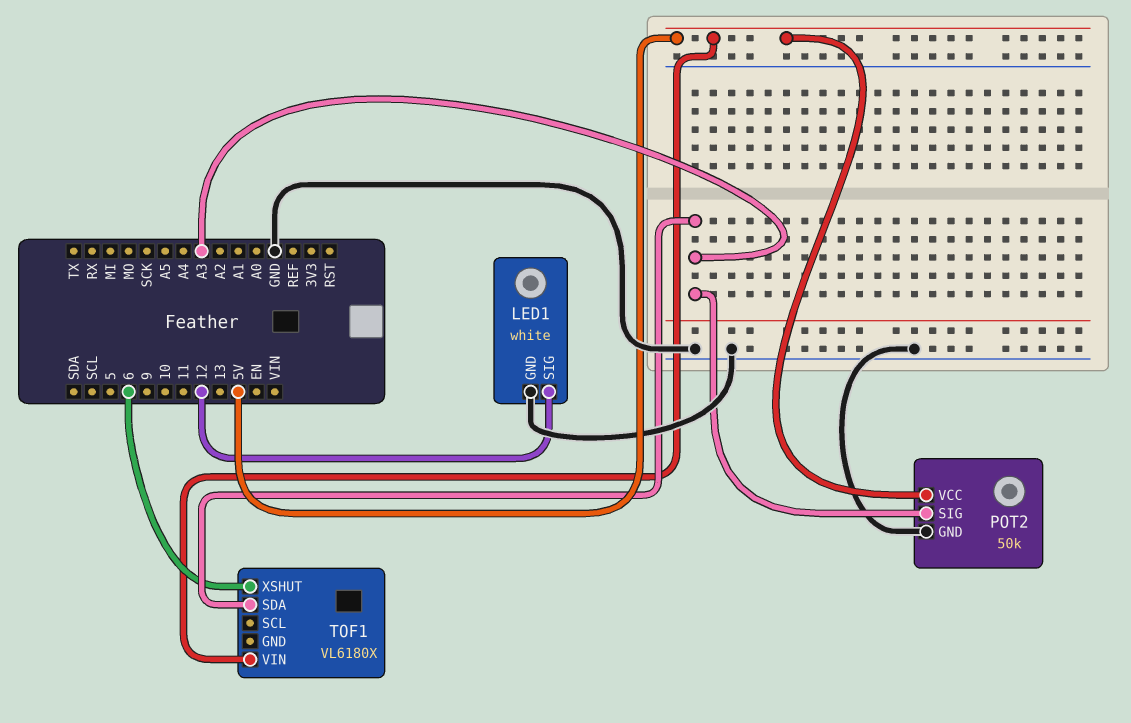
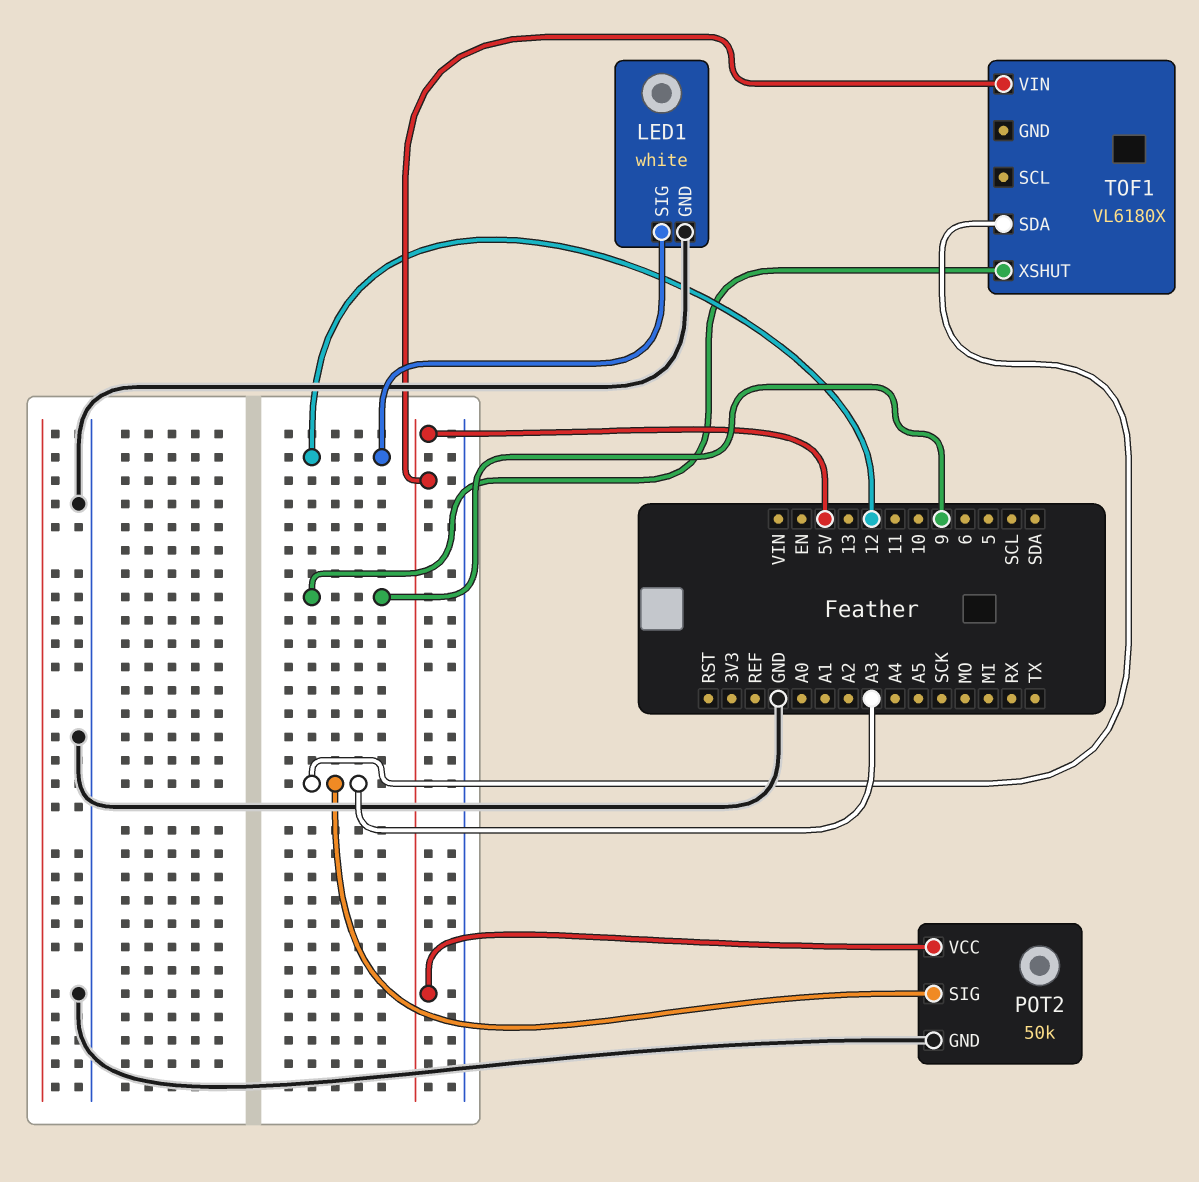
TOF1 pin XSHUT: 6 -> 9

